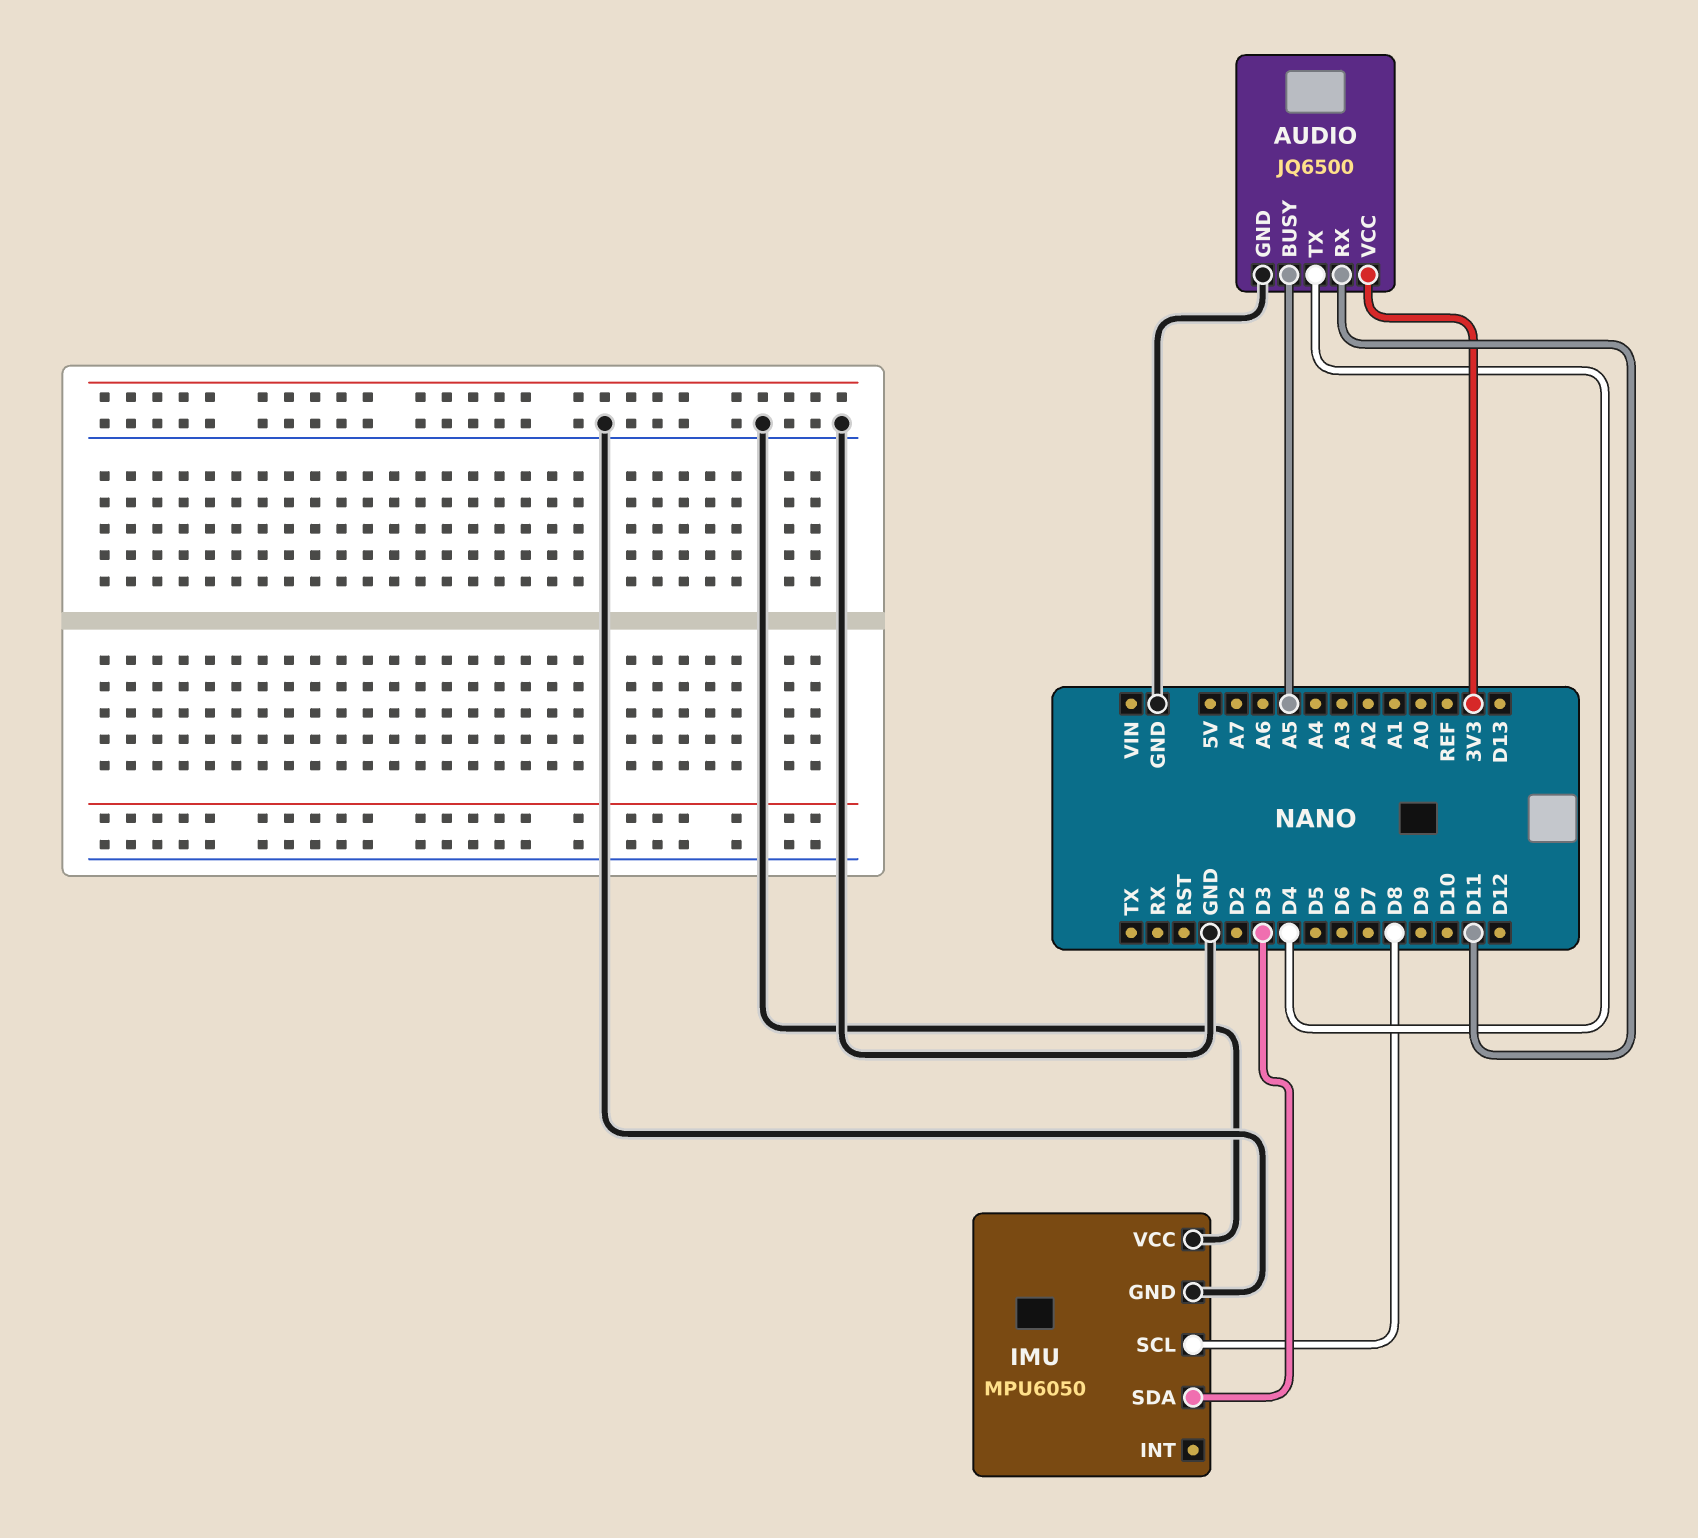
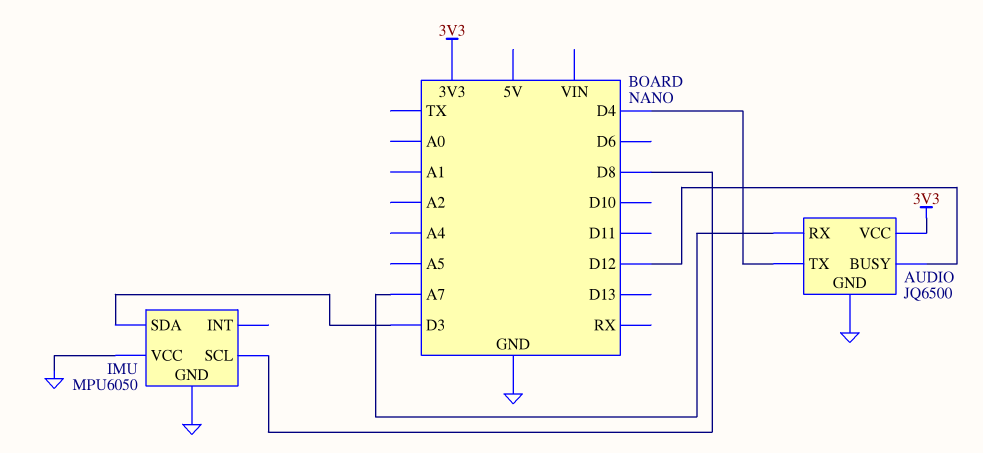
AUDIO pin BUSY: A5 -> D12
AUDIO pin RX: D11 -> A7

